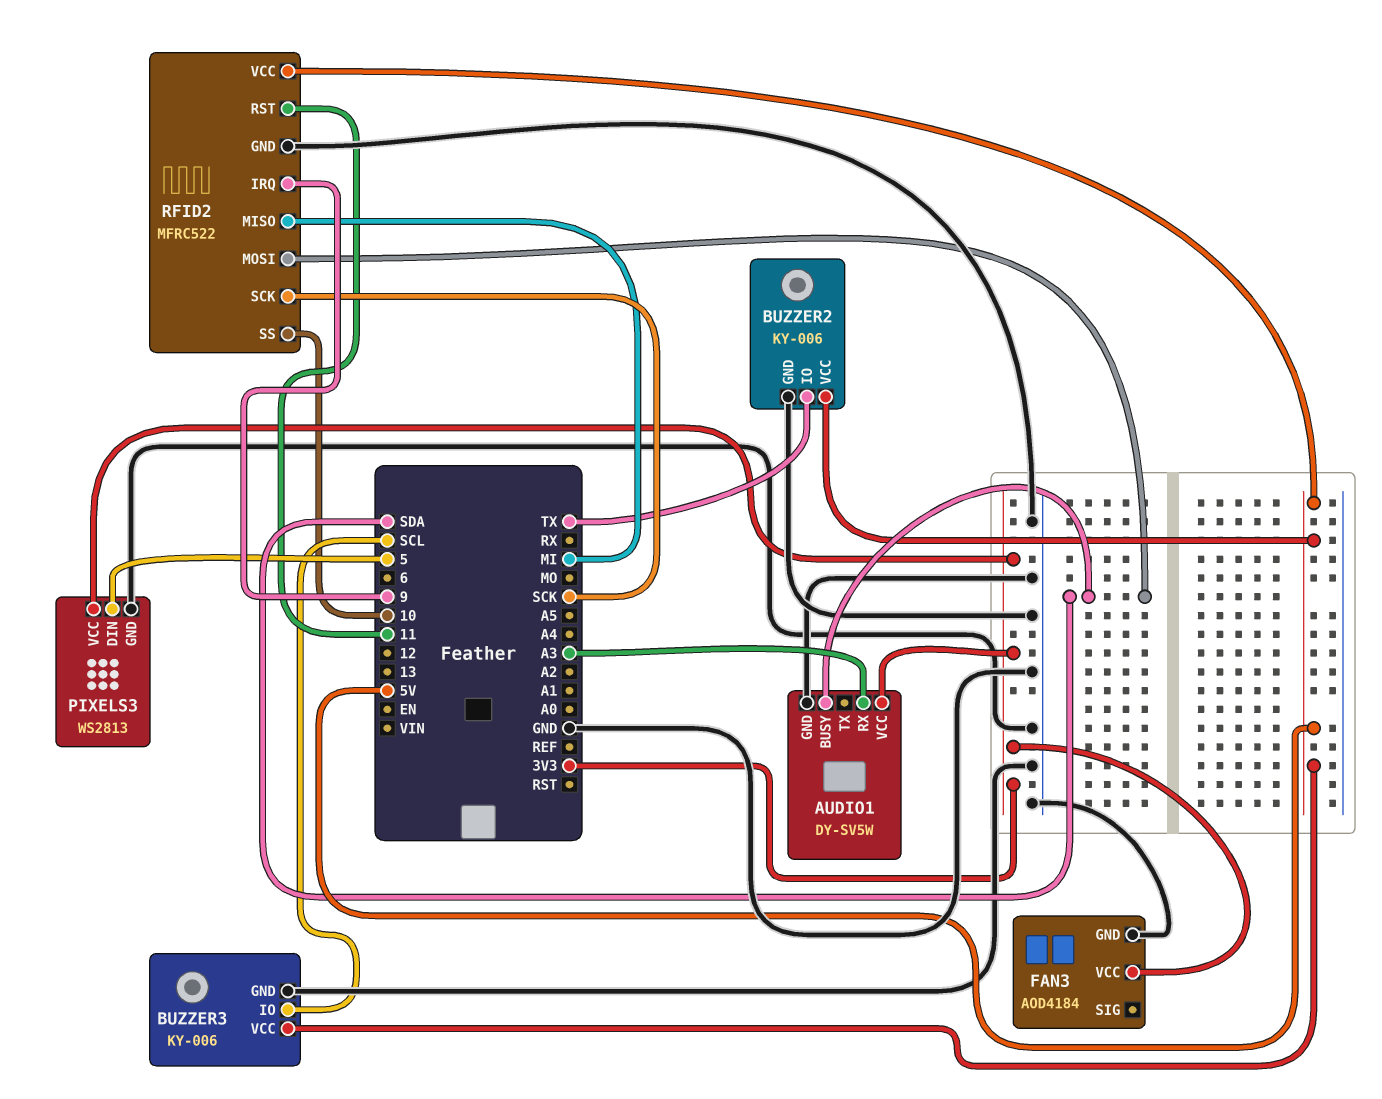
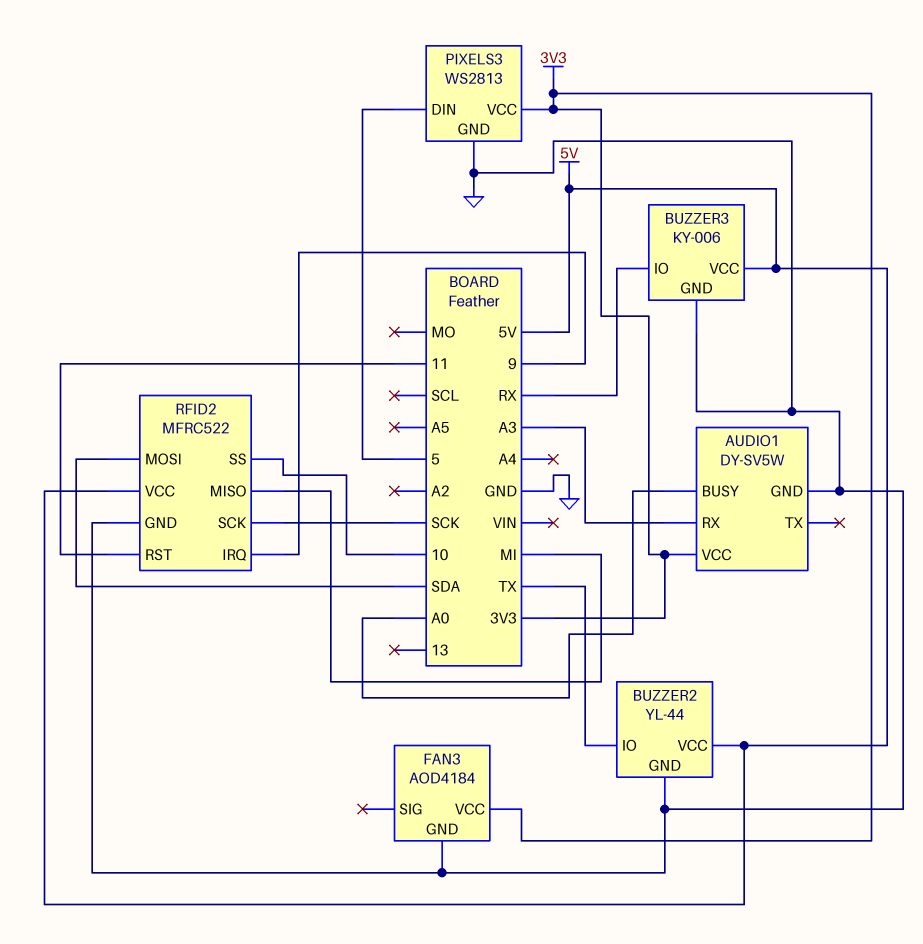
AUDIO1 pin BUSY: SDA -> A0
BUZZER2: KY-006 -> YL-44
BUZZER3 pin IO: SCL -> RX

